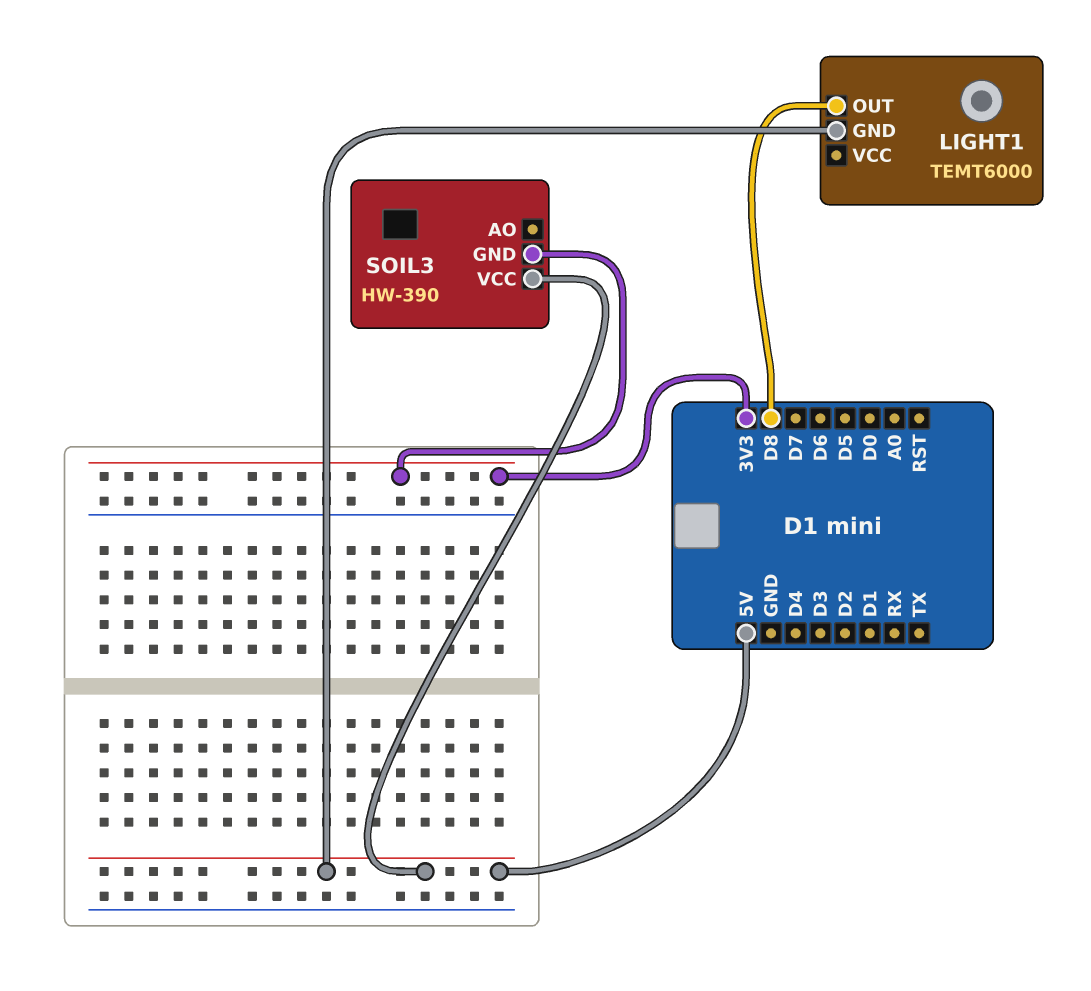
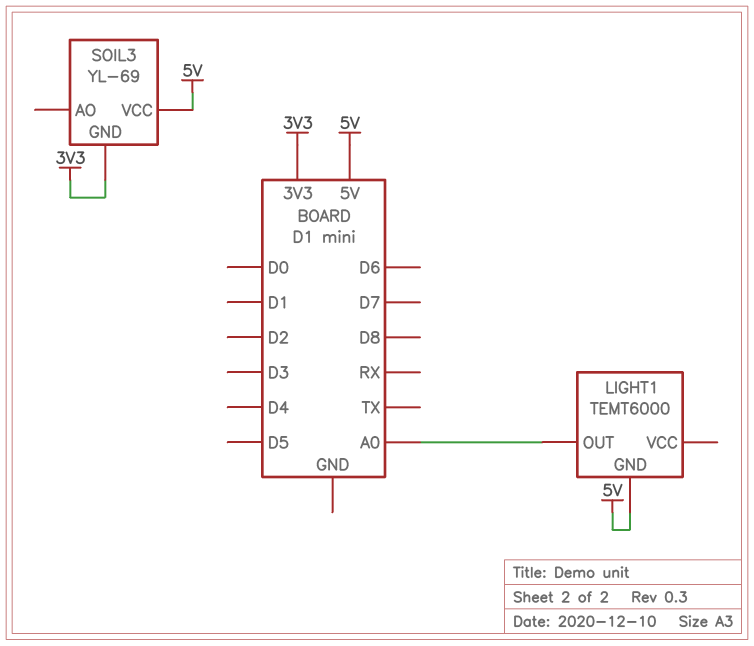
LIGHT1 pin OUT: D8 -> A0
SOIL3: HW-390 -> YL-69

